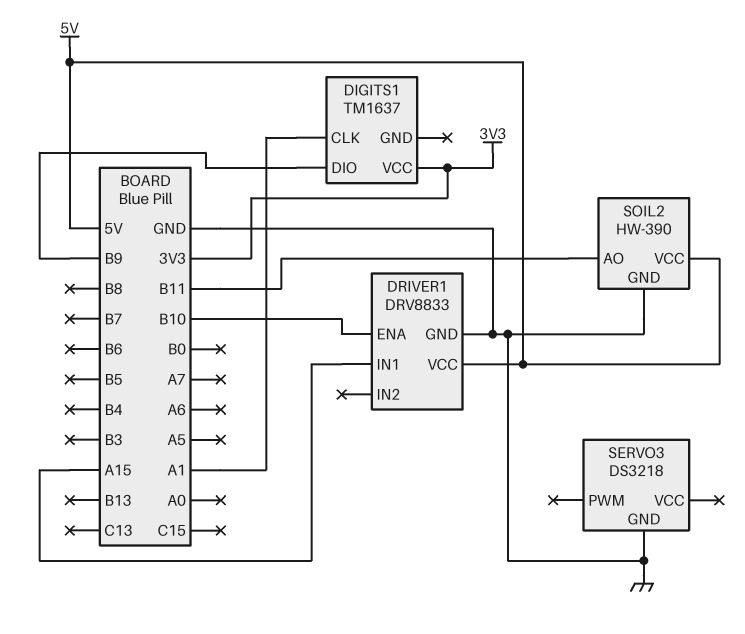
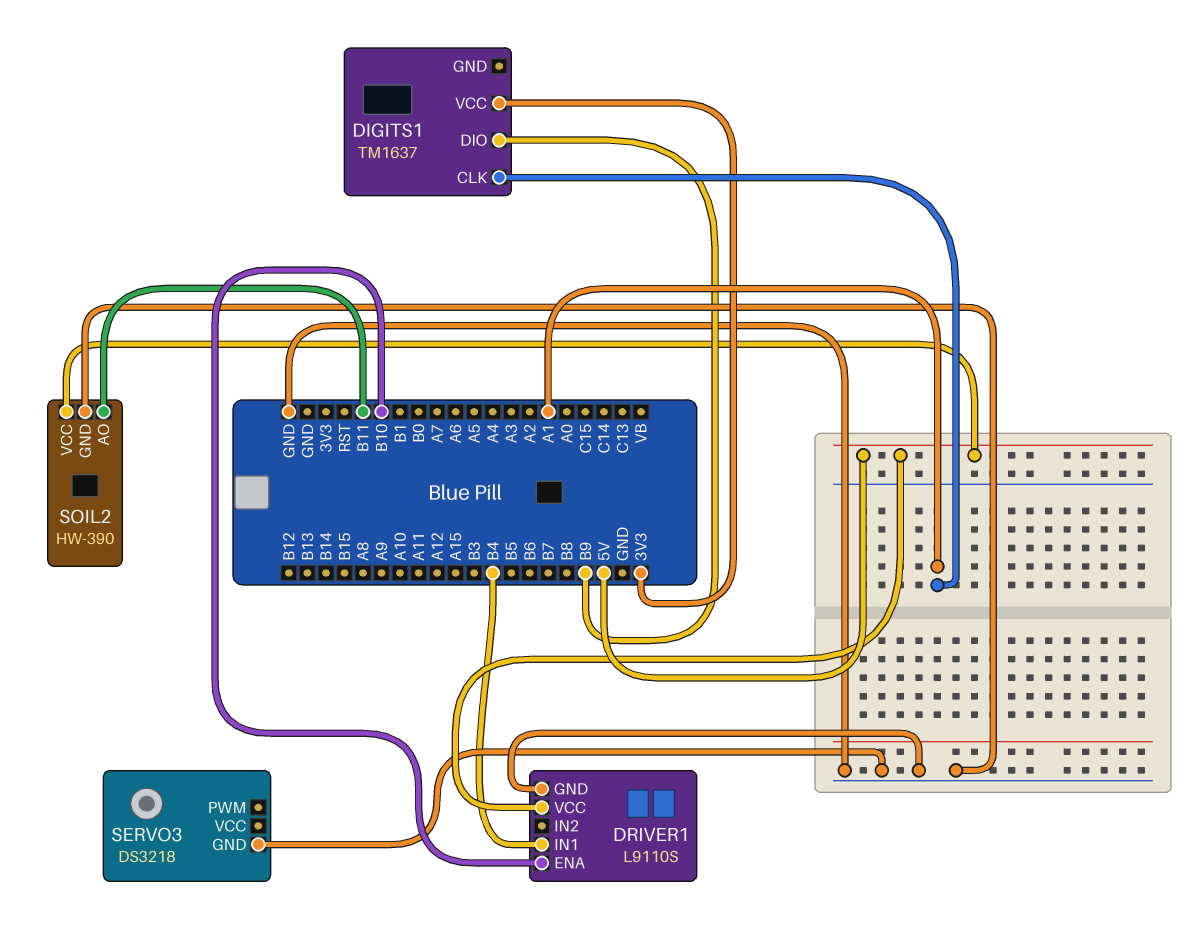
DRIVER1: DRV8833 -> L9110S
DRIVER1 pin IN1: A15 -> B4

